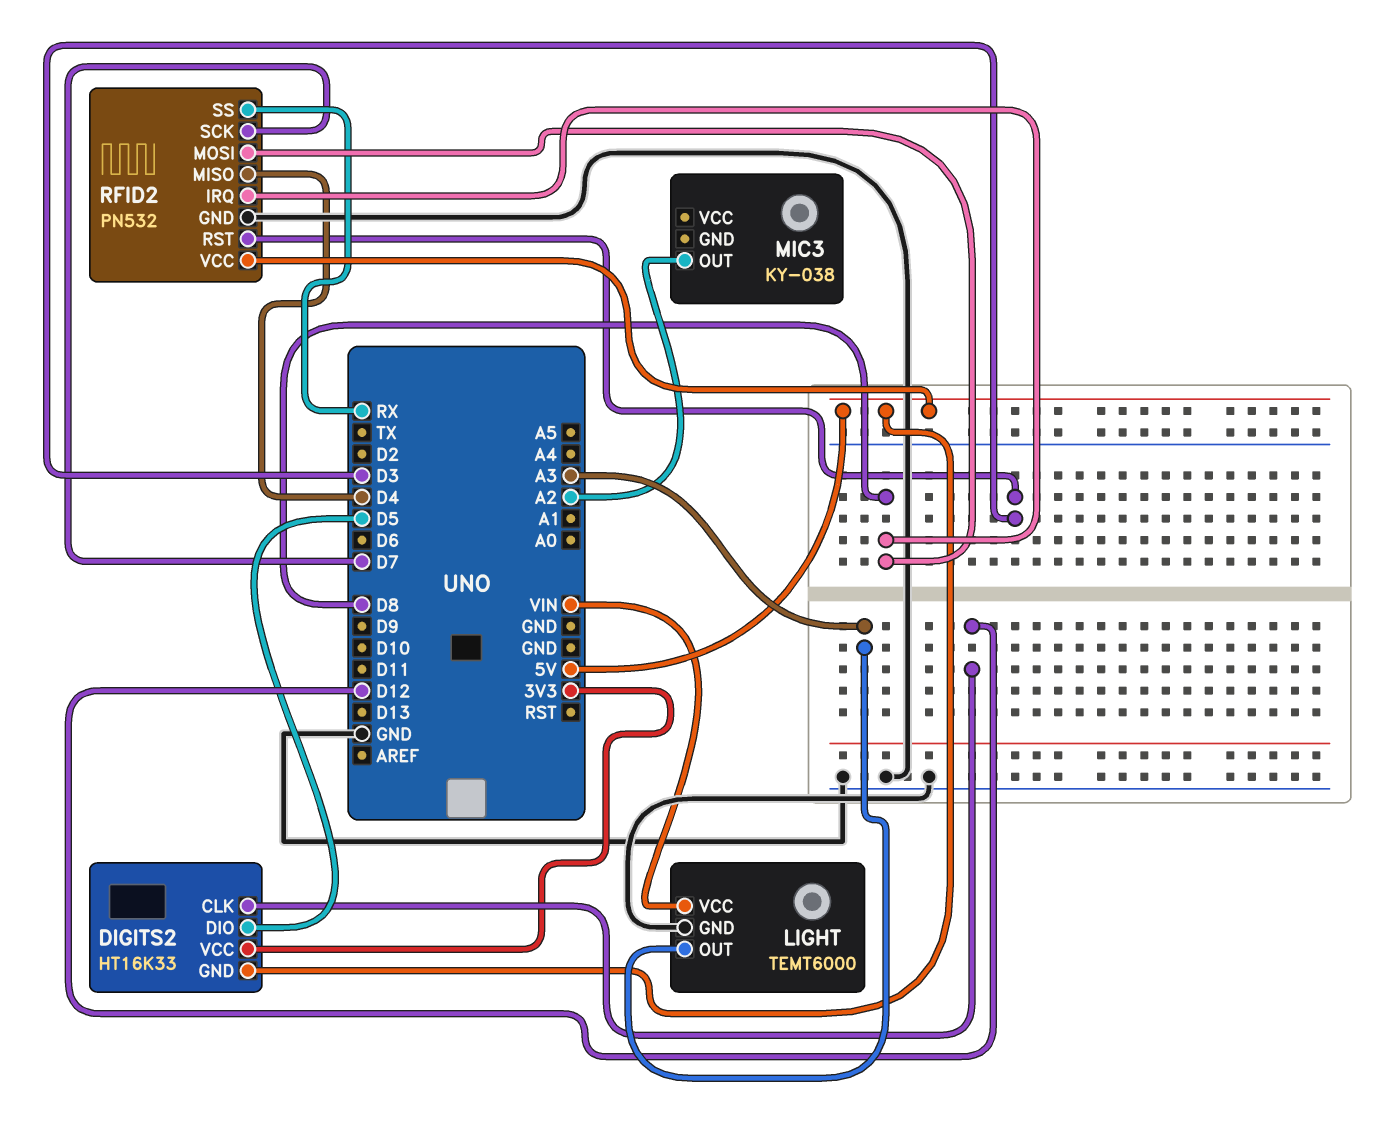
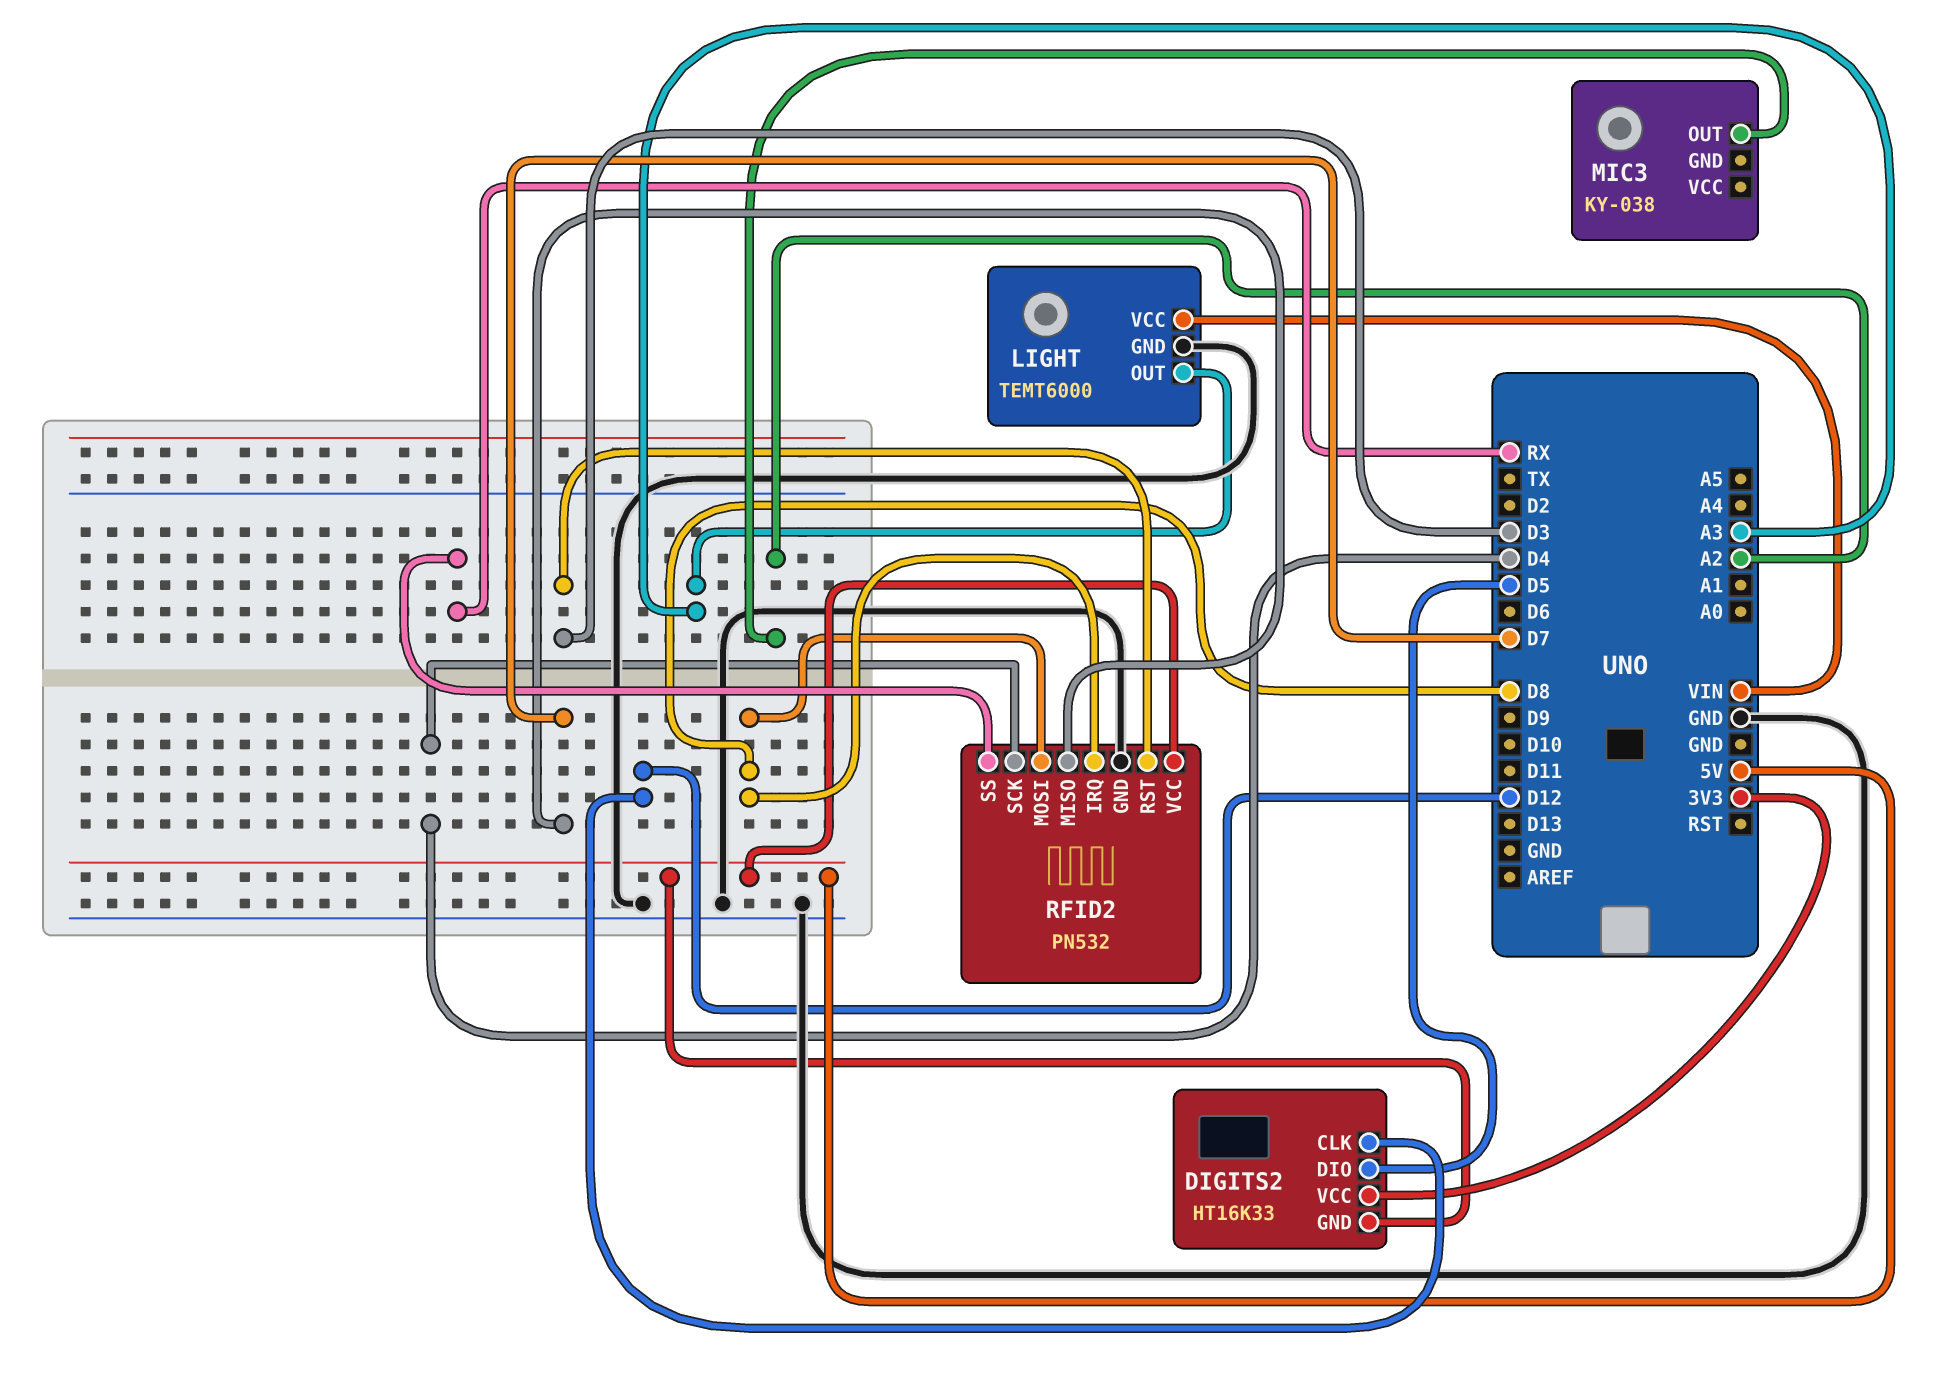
RFID2 pin MISO: D4 -> D7
RFID2 pin SCK: D7 -> D4

